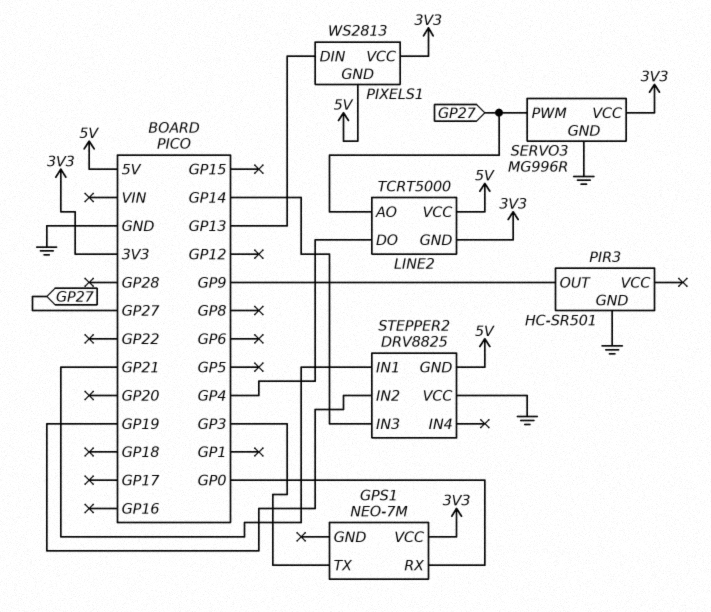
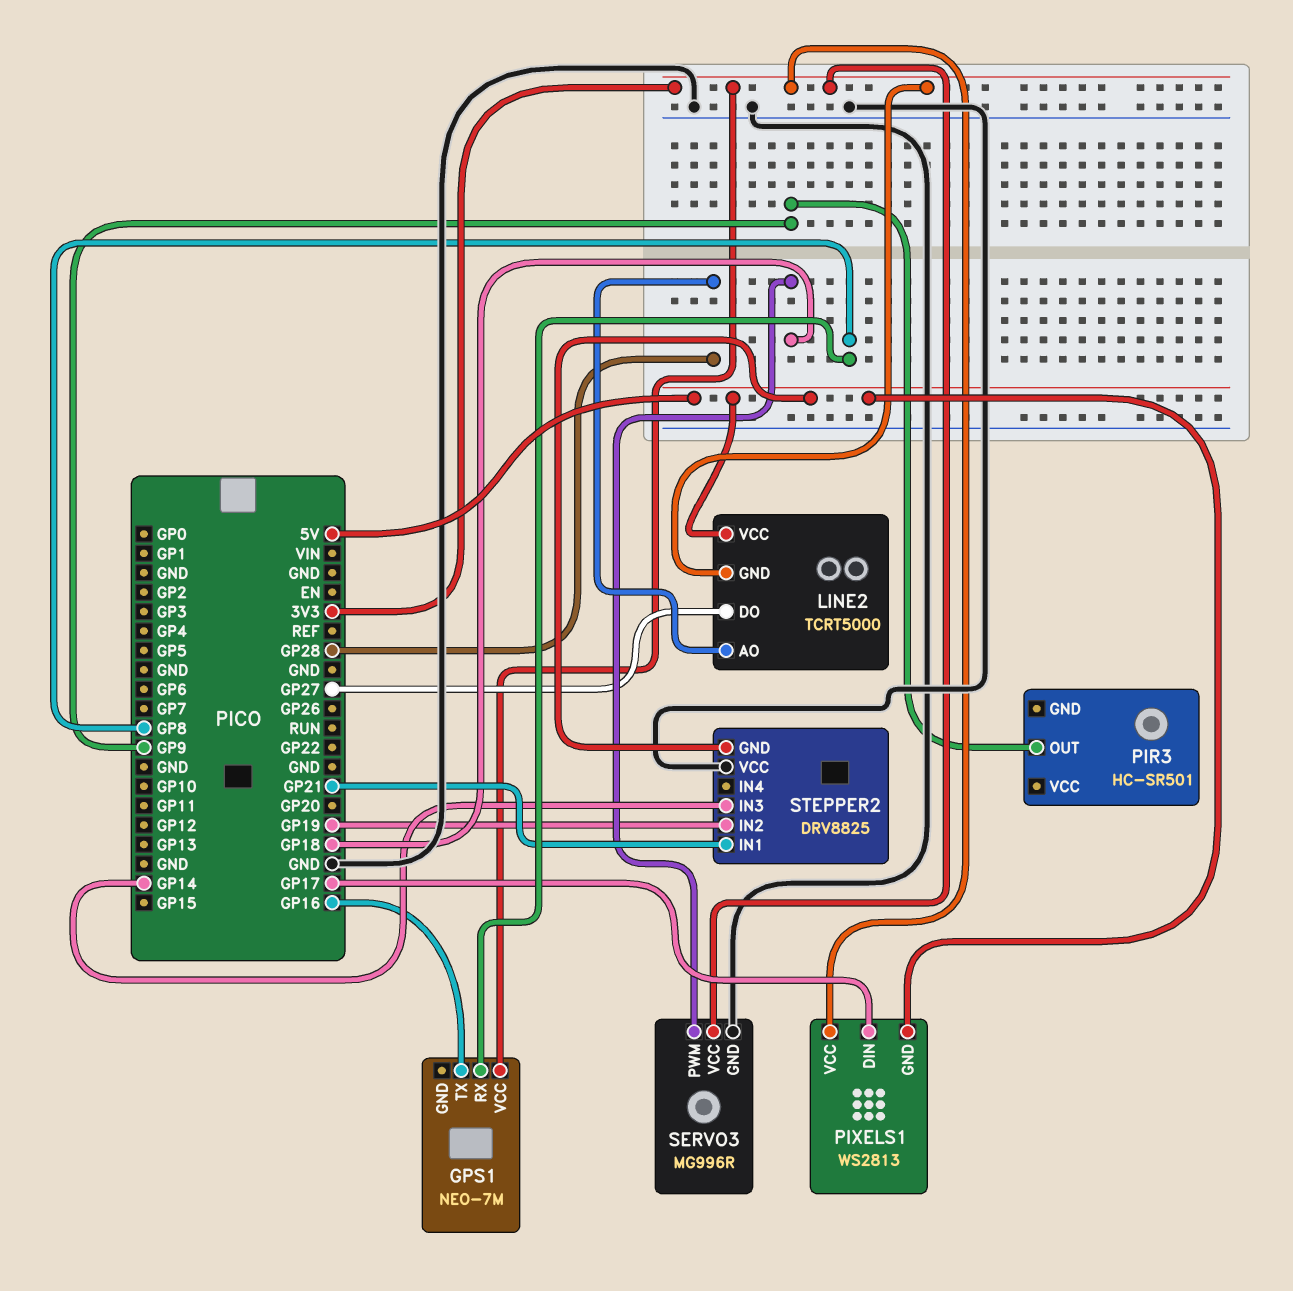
GPS1 pin RX: GP0 -> GP8
GPS1 pin TX: GP3 -> GP16
LINE2 pin AO: GP27 -> GP28
LINE2 pin DO: GP4 -> GP27
PIR3 pin GND: GND -> none
PIXELS1 pin DIN: GP13 -> GP17
SERVO3 pin PWM: GP27 -> GP18

